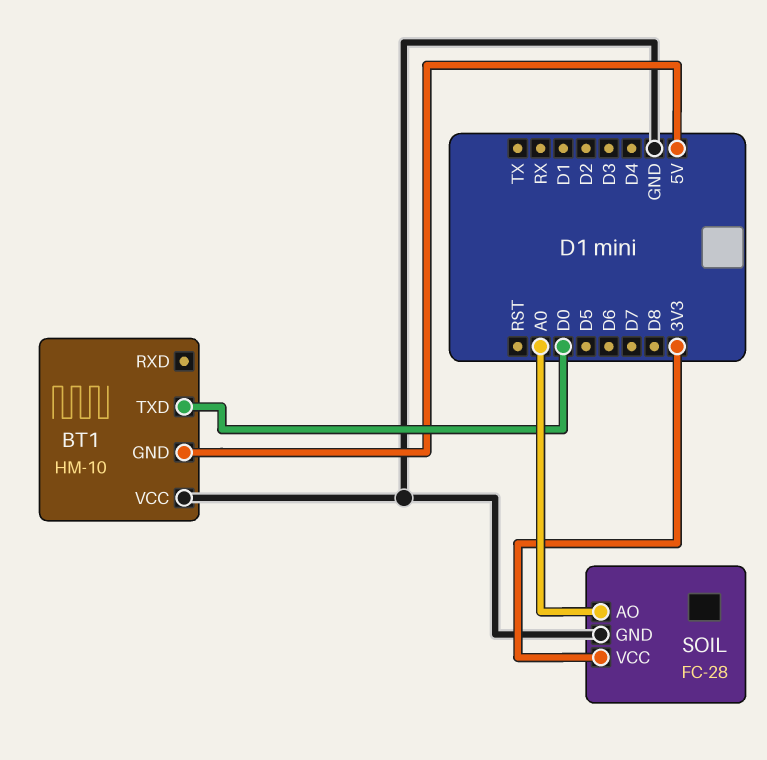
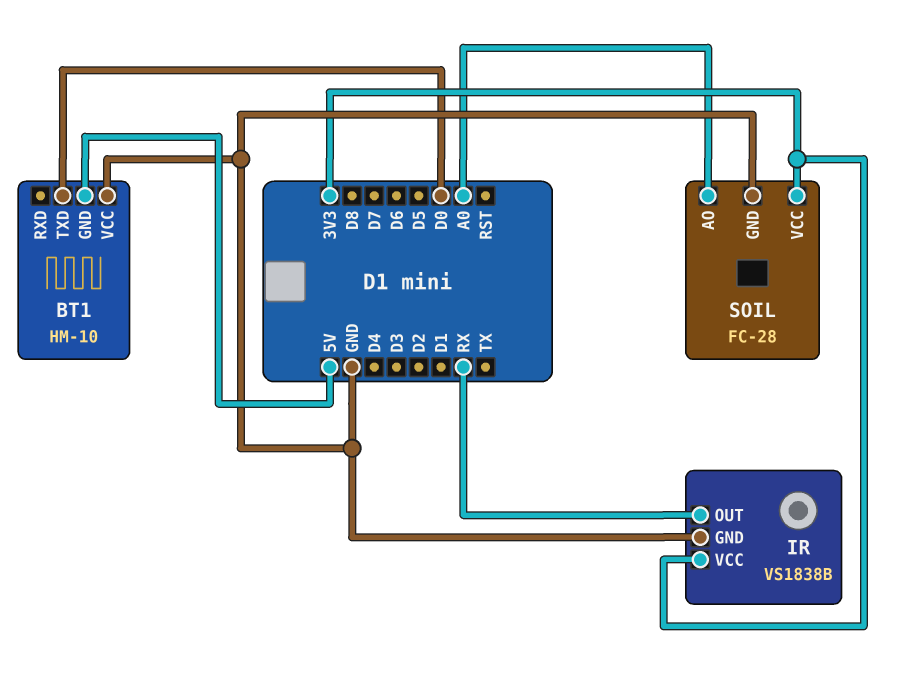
IR: none -> VS1838B
IR pin GND: none -> GND
IR pin OUT: none -> RX
IR pin VCC: none -> 3V3

